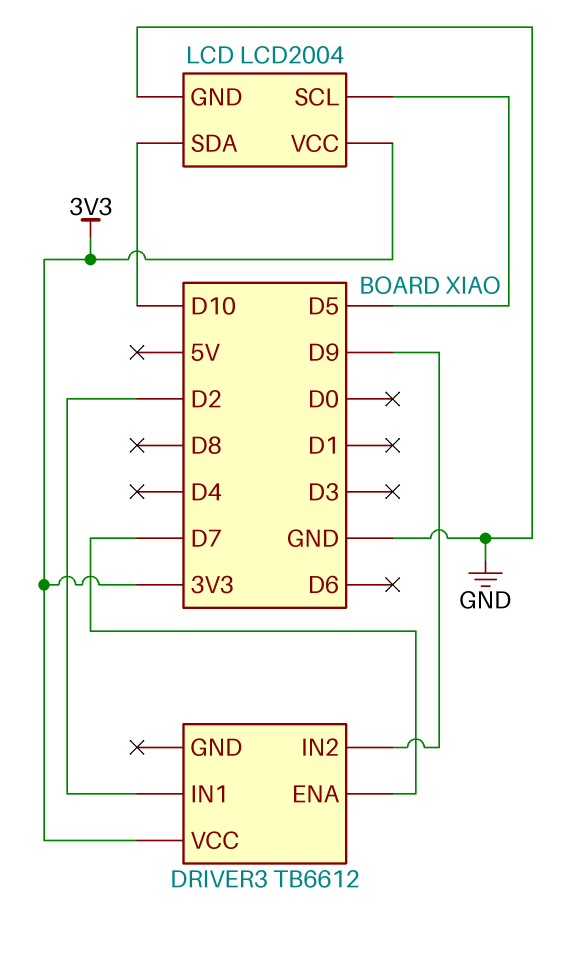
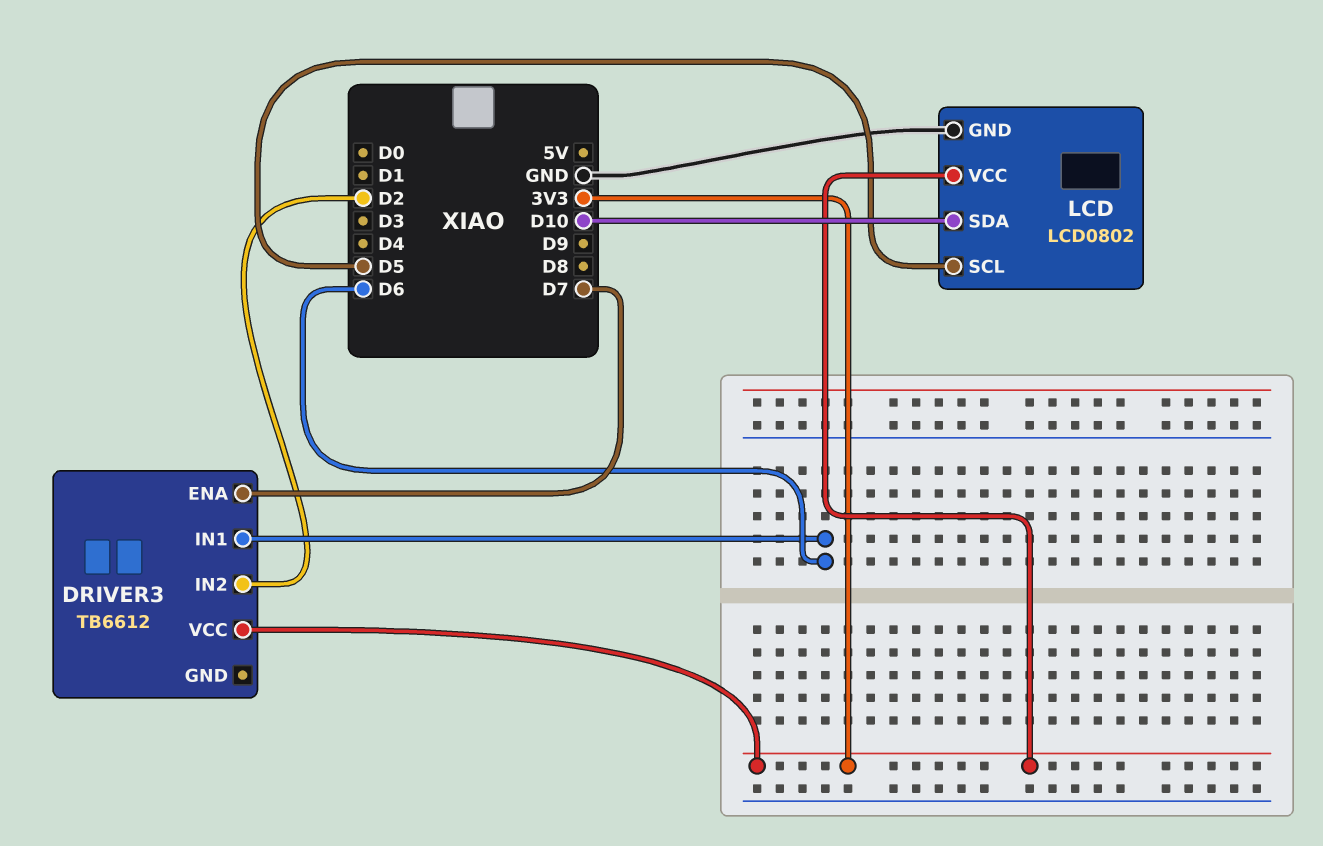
DRIVER3 pin IN1: D2 -> D6
DRIVER3 pin IN2: D9 -> D2
LCD: LCD2004 -> LCD0802

